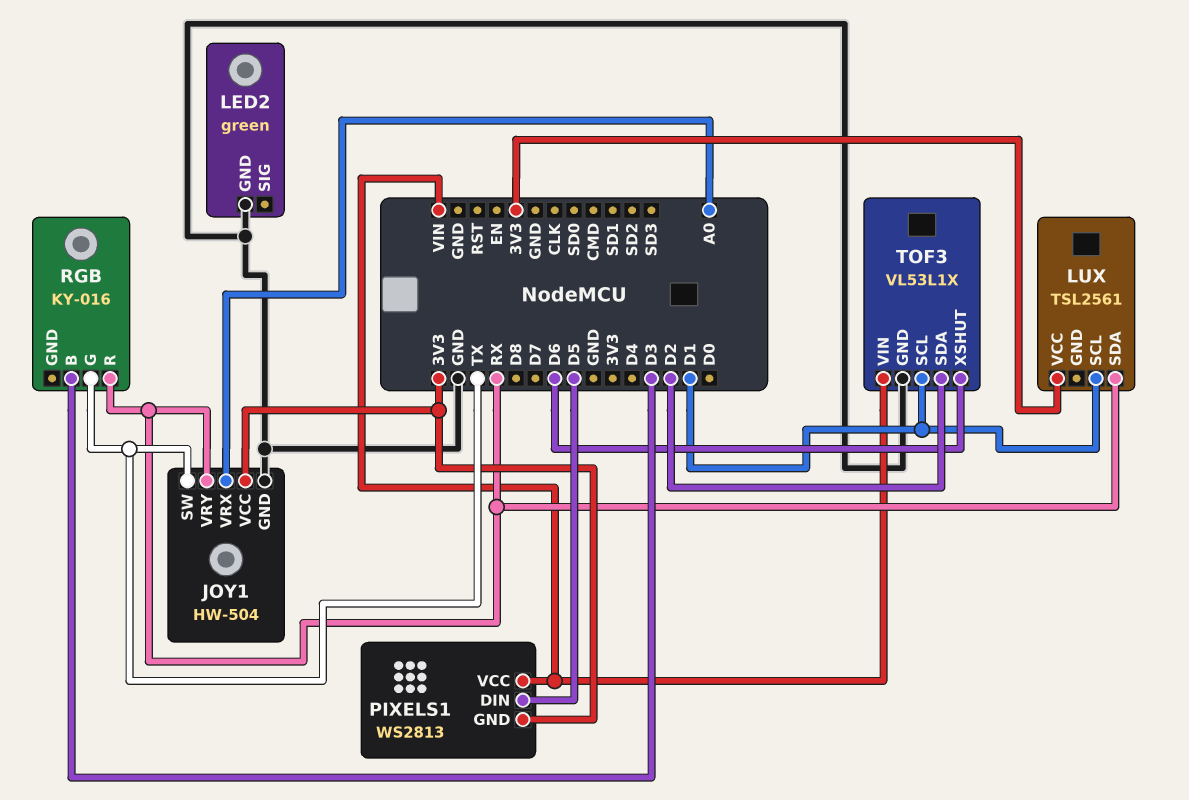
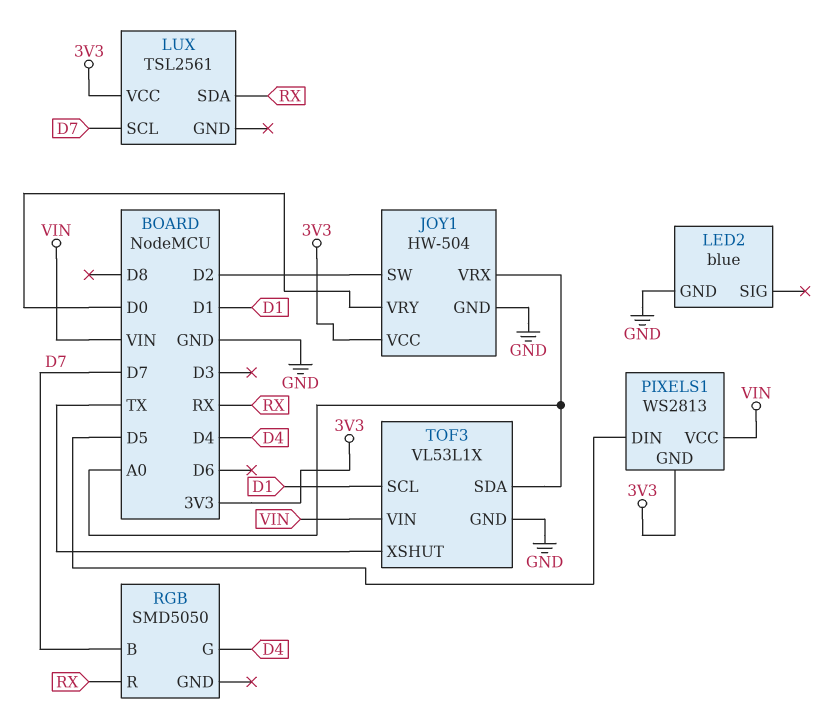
JOY1 pin SW: TX -> D2
JOY1 pin VRY: RX -> D0
LED2: green -> blue
LUX pin SCL: D1 -> D7
RGB: KY-016 -> SMD5050
RGB pin B: D3 -> D7
RGB pin G: TX -> D4
TOF3 pin SDA: D2 -> A0
TOF3 pin XSHUT: D6 -> TX

